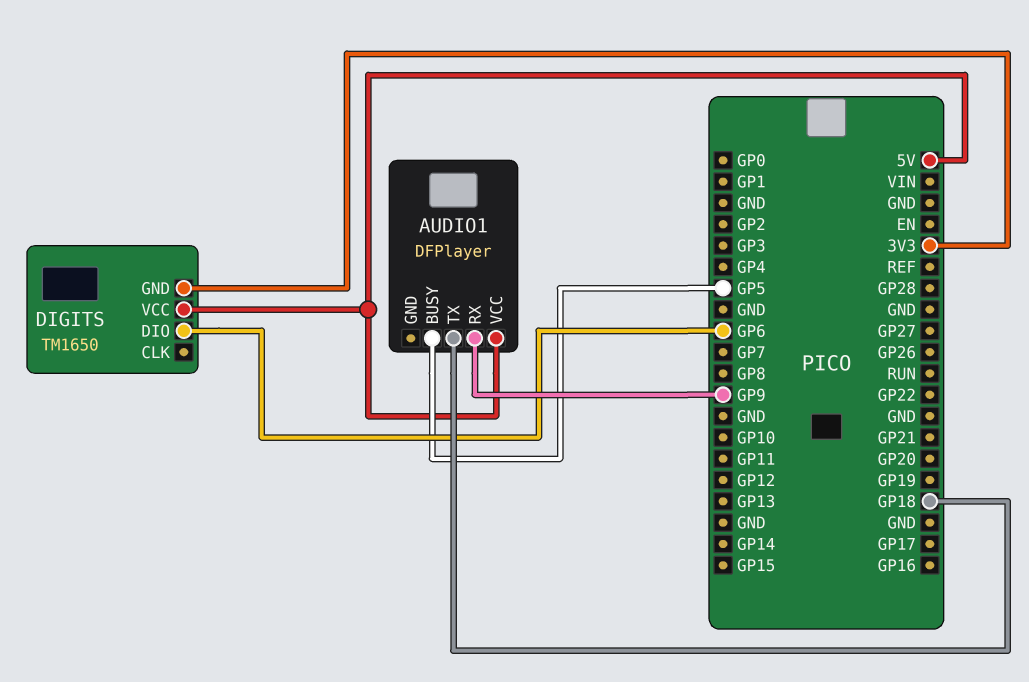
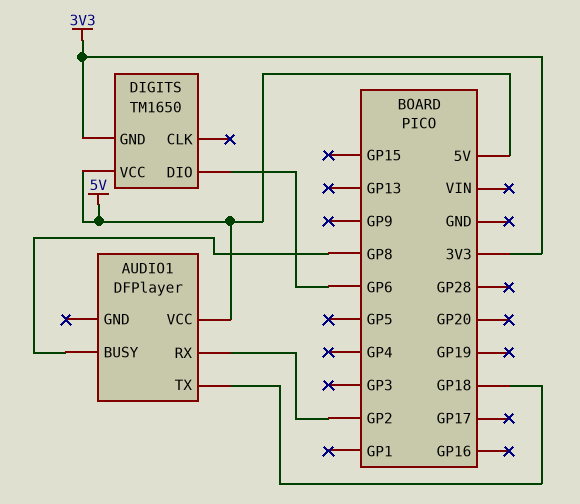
AUDIO1 pin BUSY: GP5 -> GP8
AUDIO1 pin RX: GP9 -> GP2

